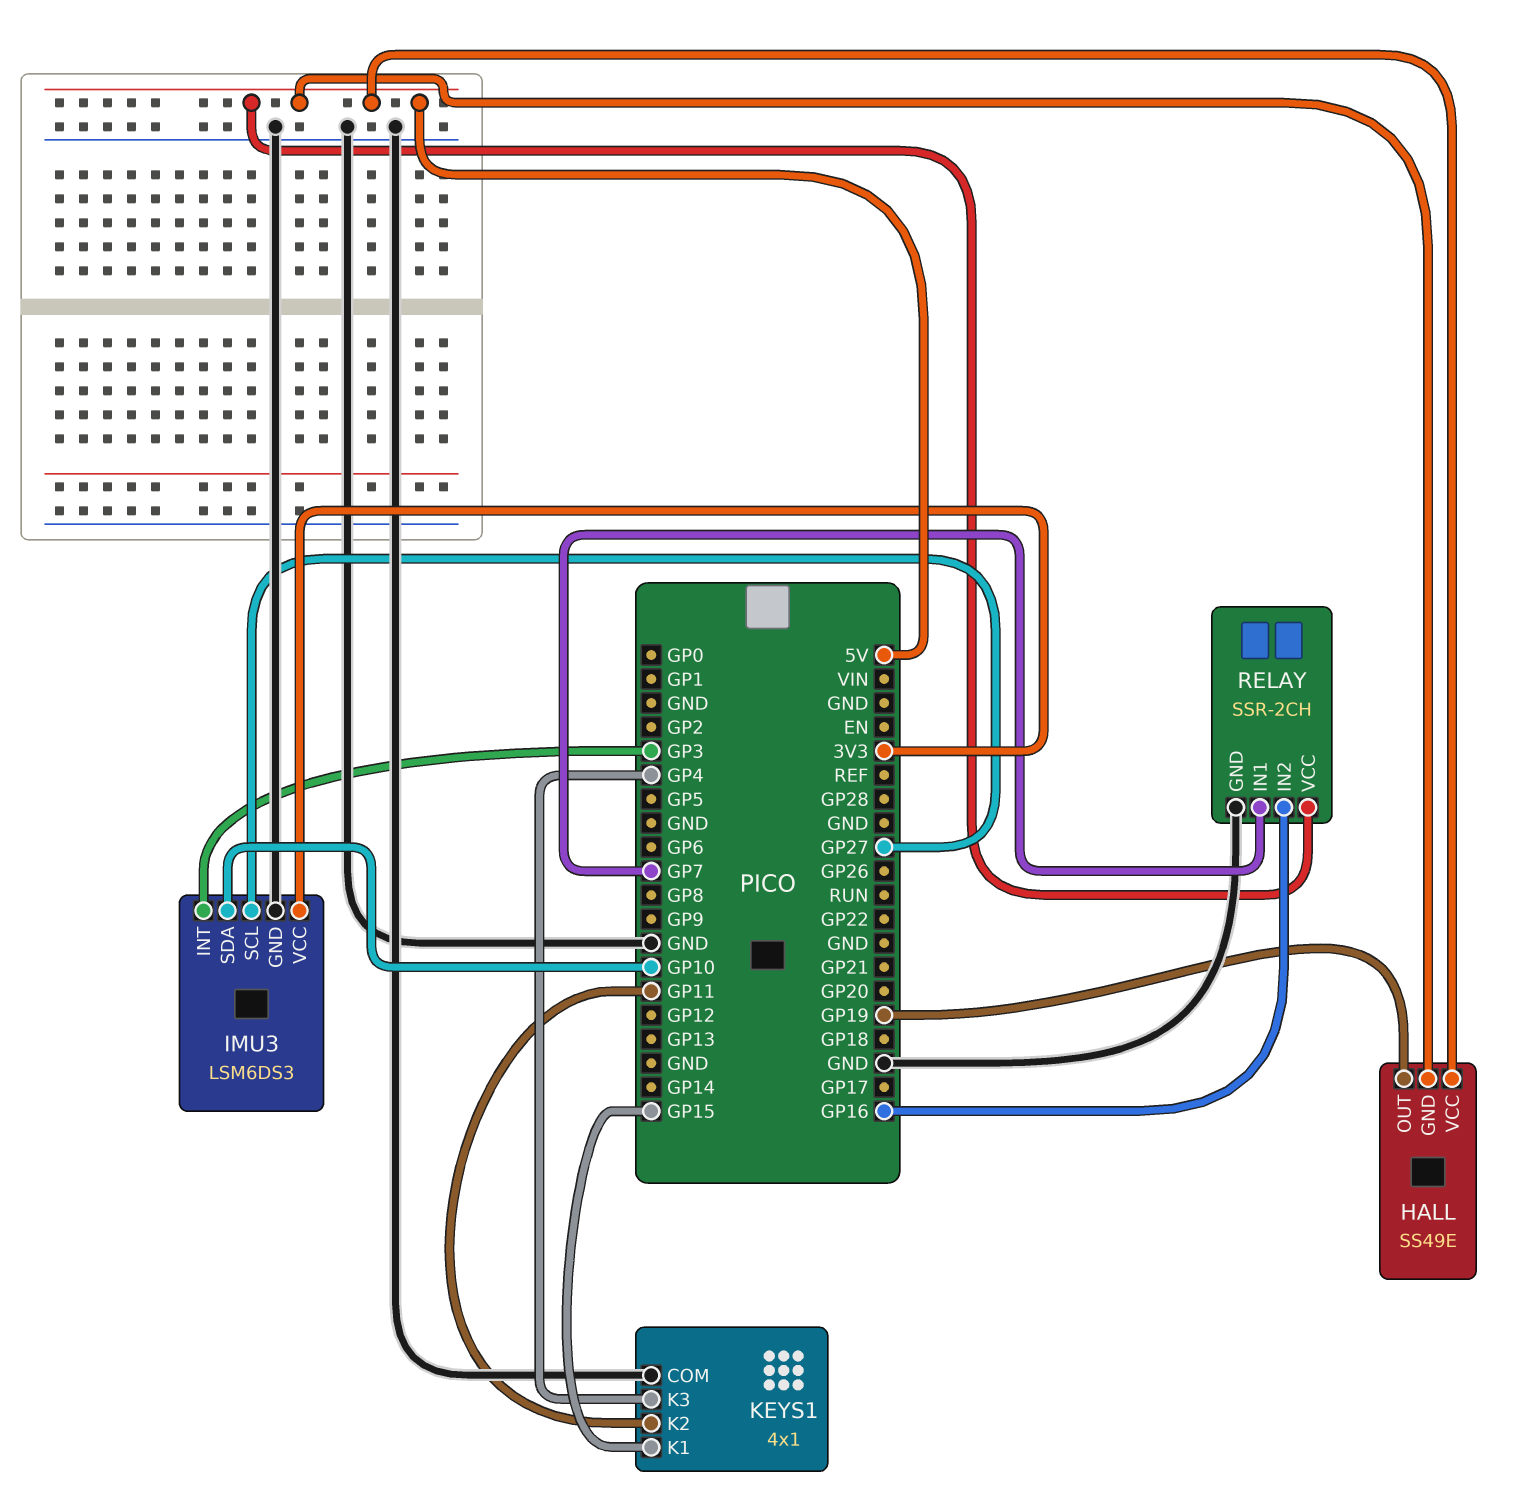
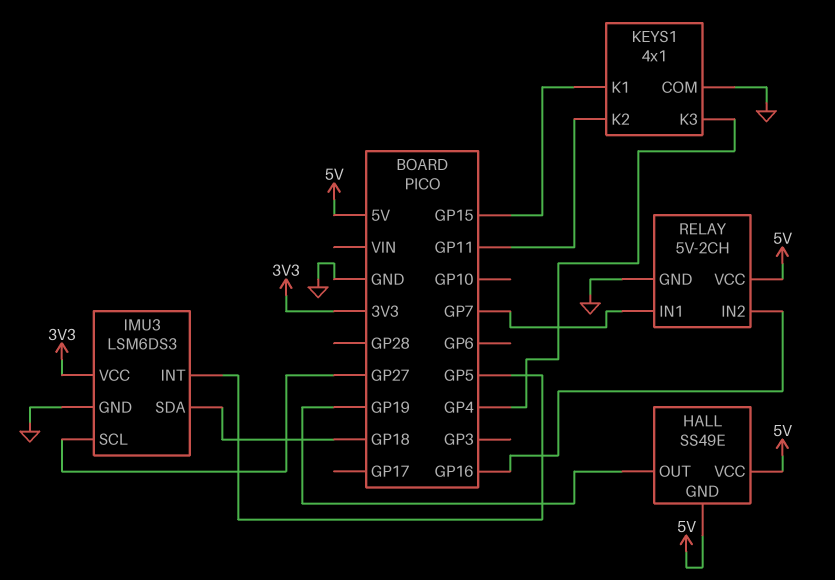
IMU3 pin INT: GP3 -> GP5
IMU3 pin SDA: GP10 -> GP18
RELAY: SSR-2CH -> 5V-2CH

